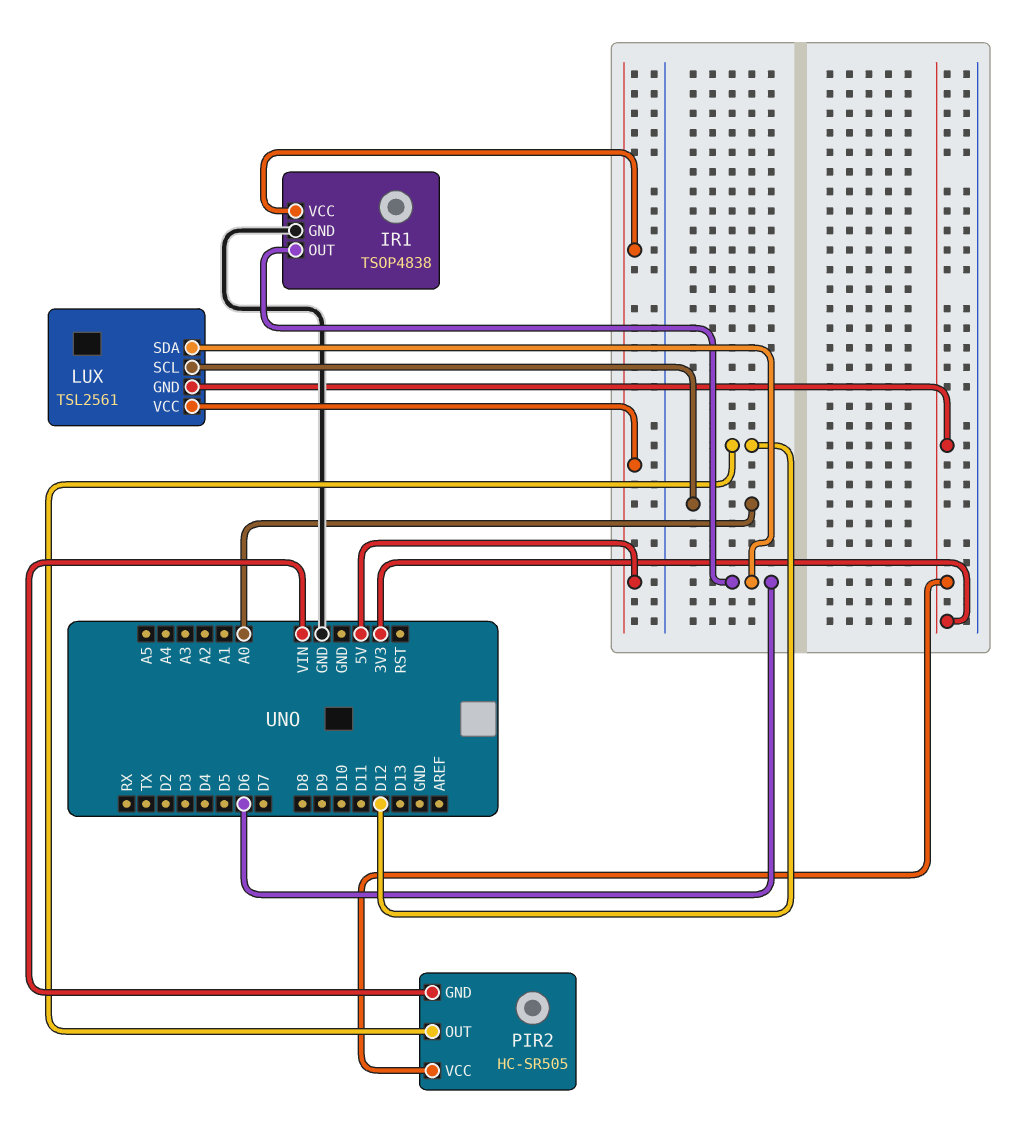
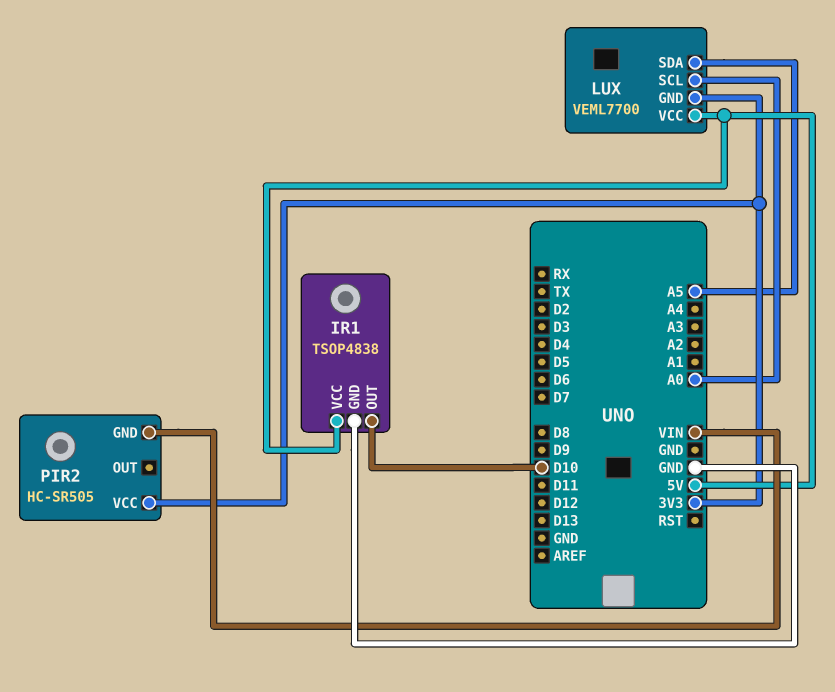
IR1 pin OUT: D6 -> D10
LUX: TSL2561 -> VEML7700
LUX pin SDA: D6 -> A5
PIR2 pin OUT: D12 -> none

